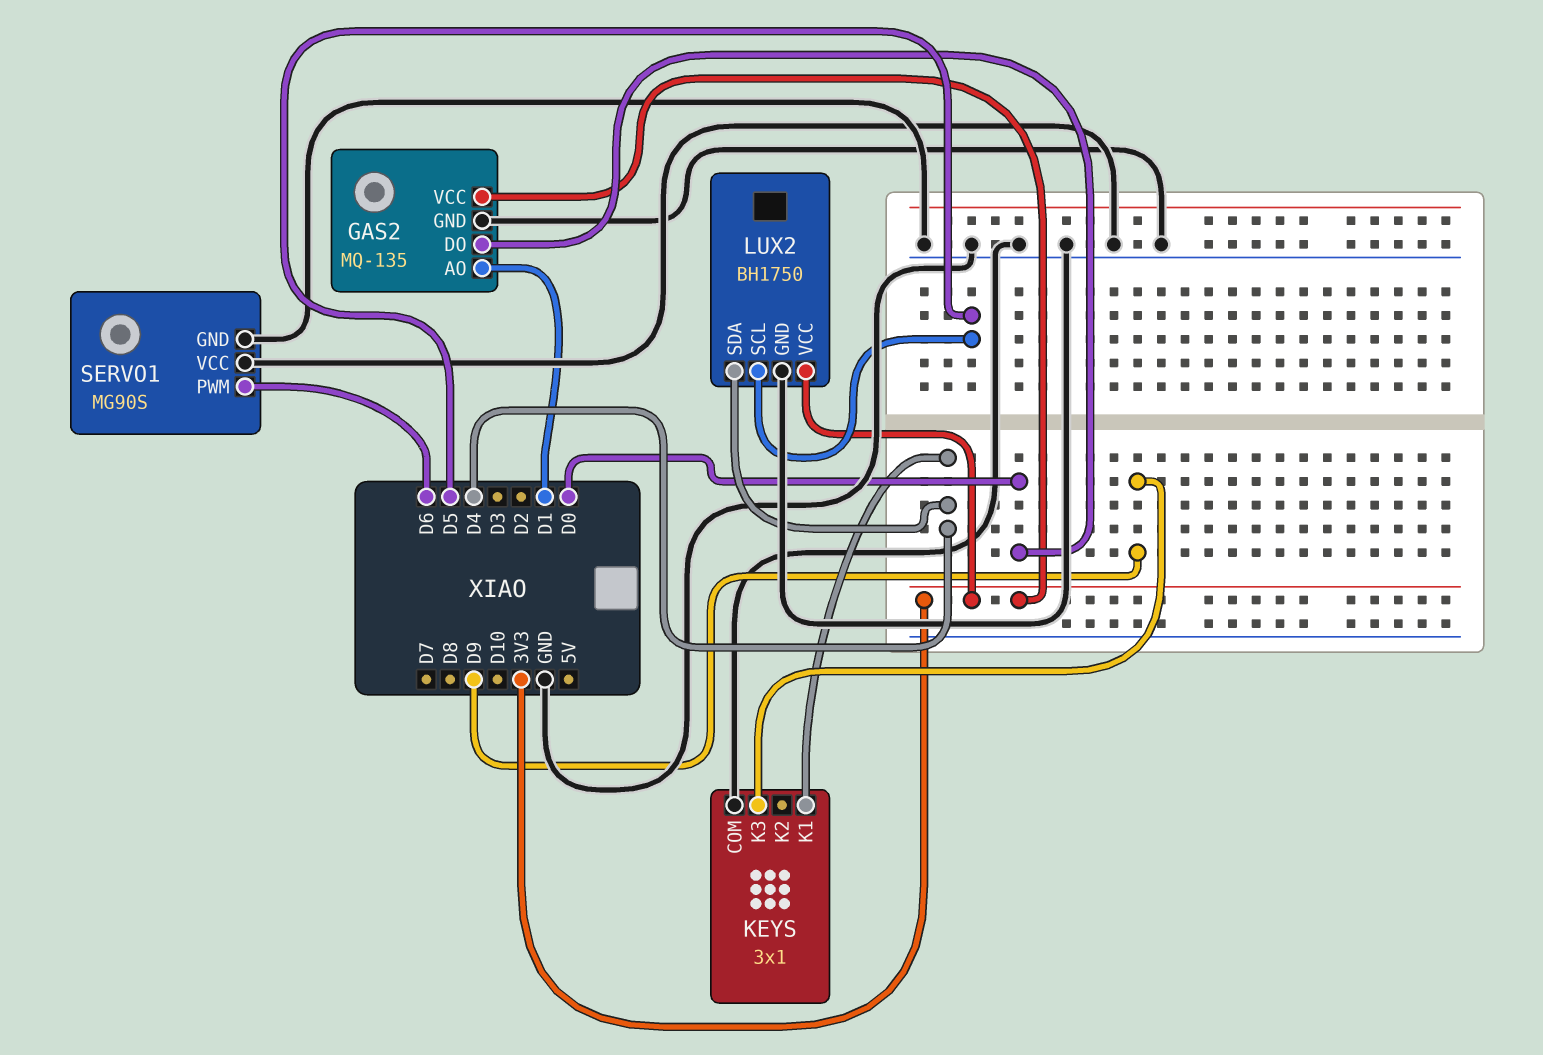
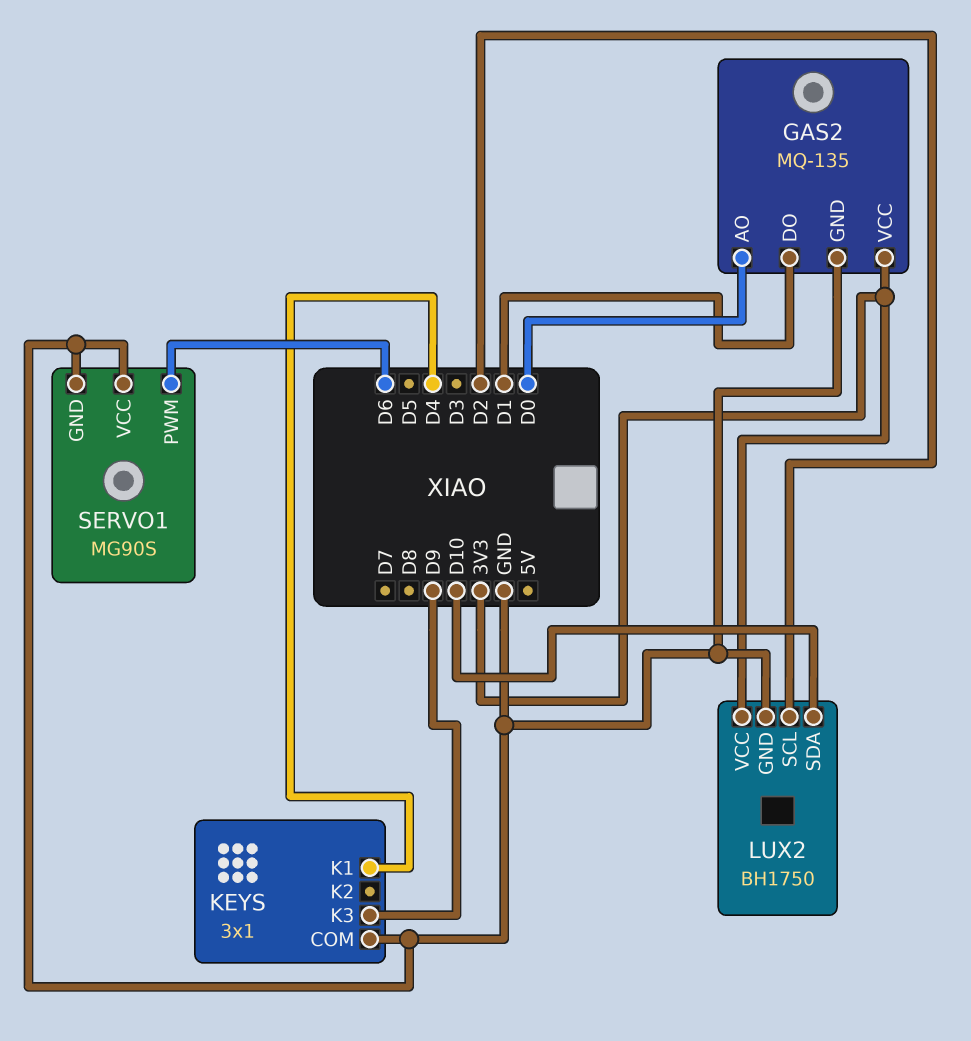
GAS2 pin AO: D1 -> D0
GAS2 pin DO: D0 -> D1
LUX2 pin SCL: D5 -> D2
LUX2 pin SDA: D4 -> D10

